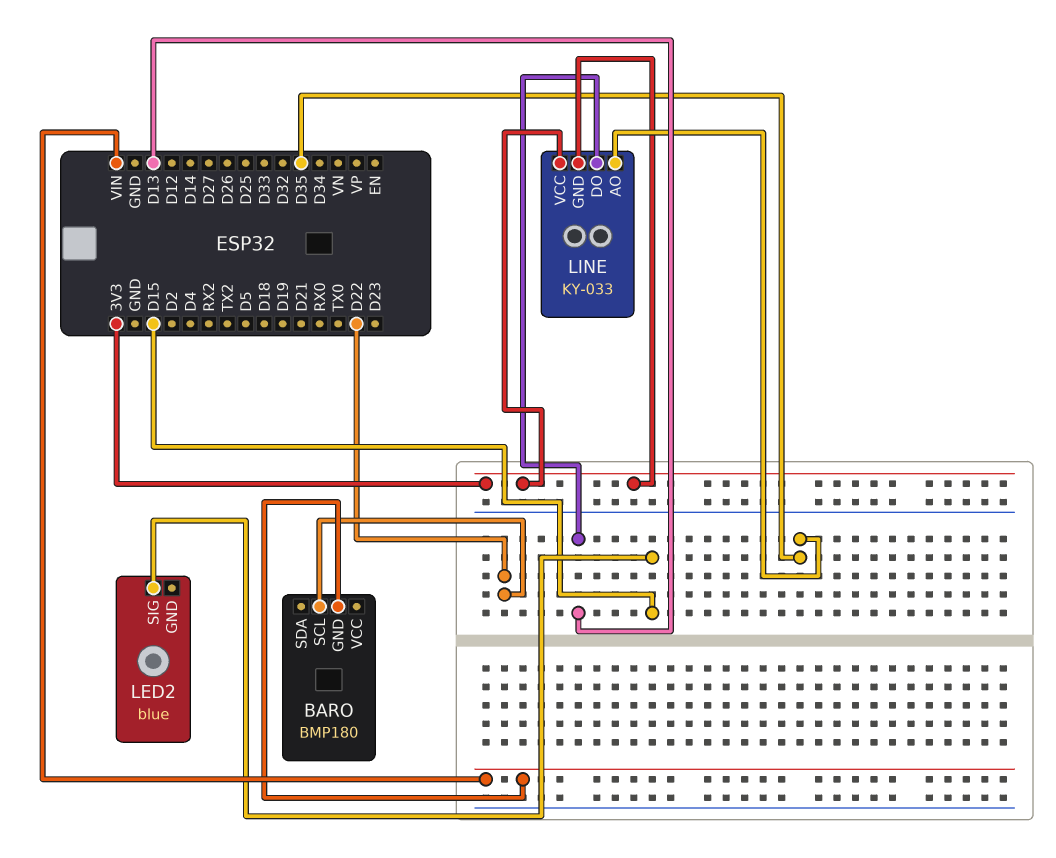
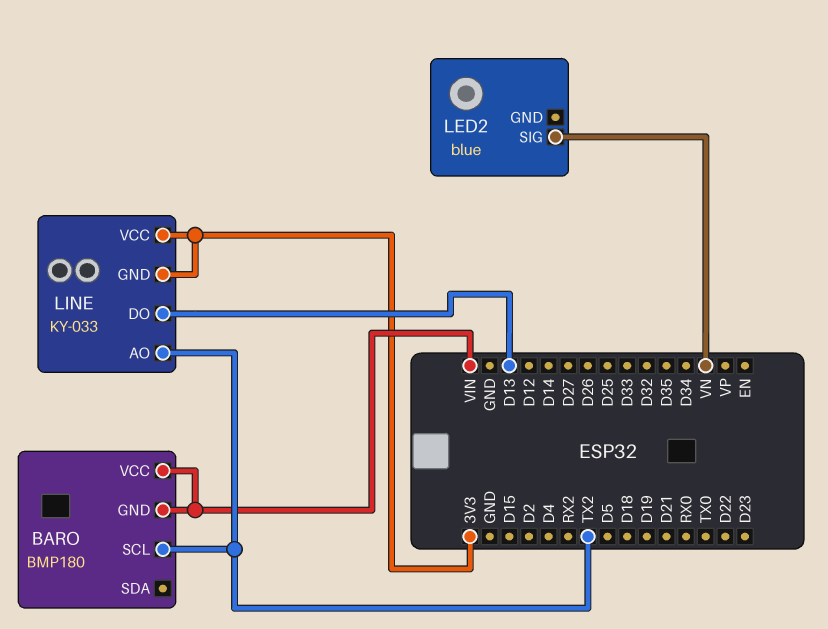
BARO pin SCL: D22 -> TX2
BARO pin VCC: none -> VIN
LED2 pin SIG: D15 -> VN
LINE pin AO: D35 -> TX2

